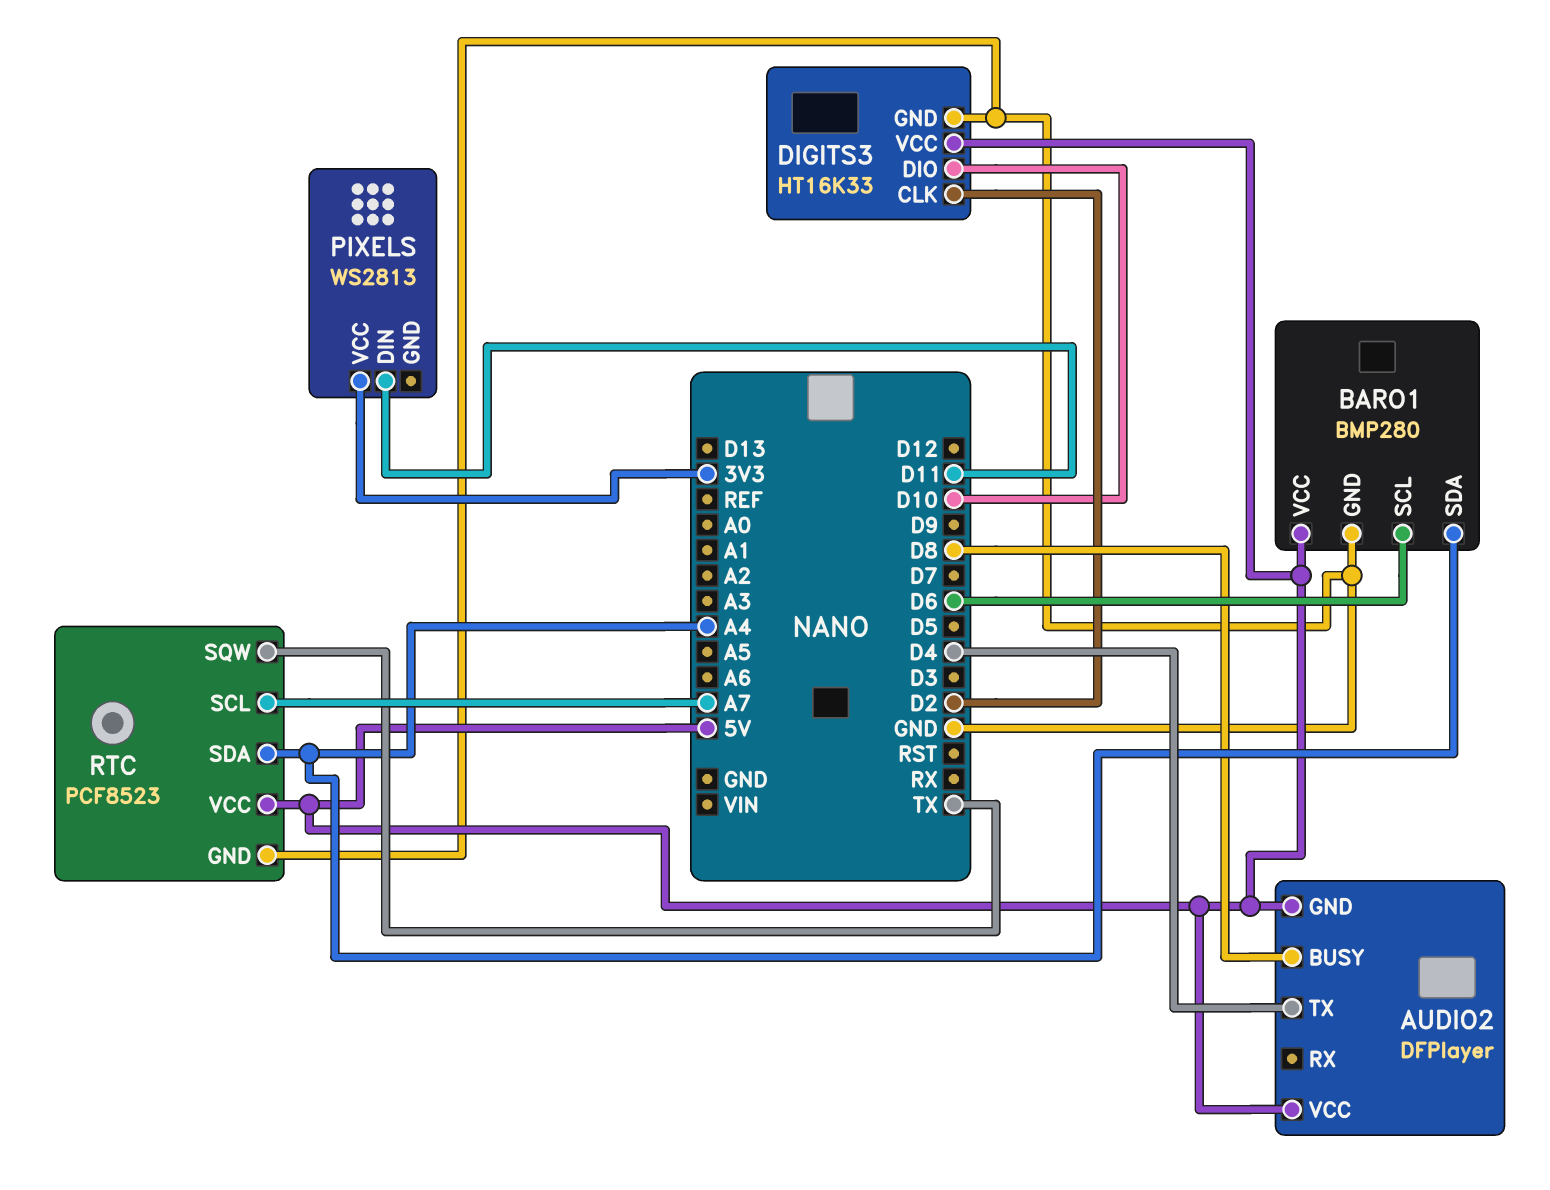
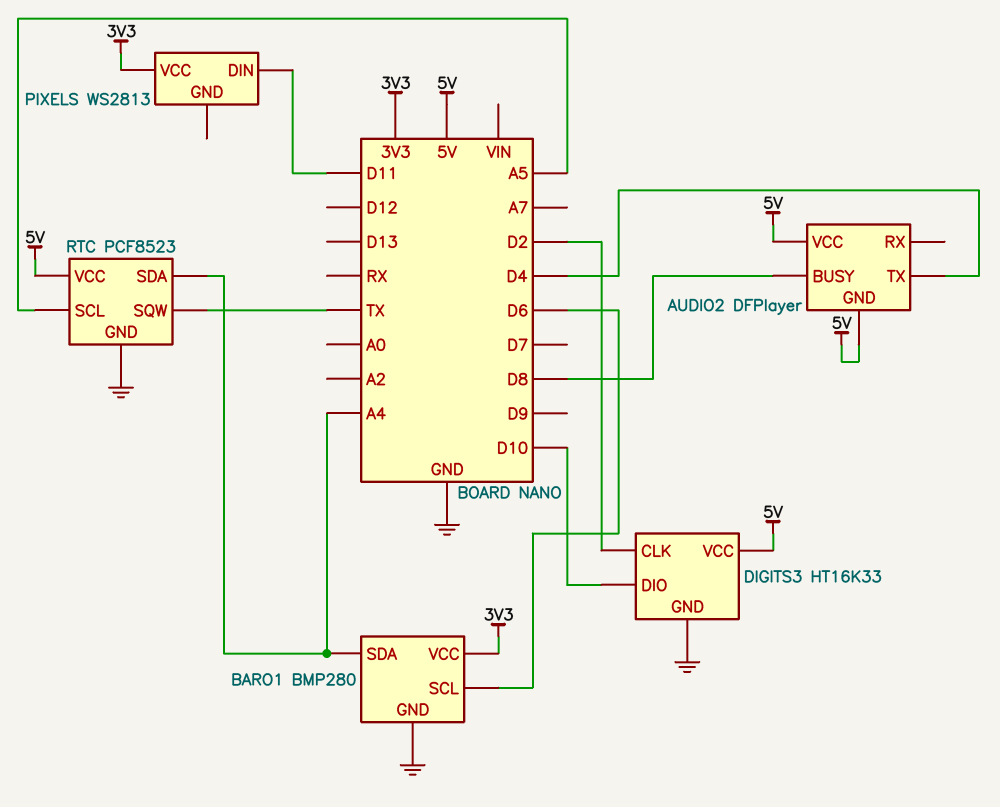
BARO1 pin VCC: 5V -> 3V3
RTC pin SCL: A7 -> A5

